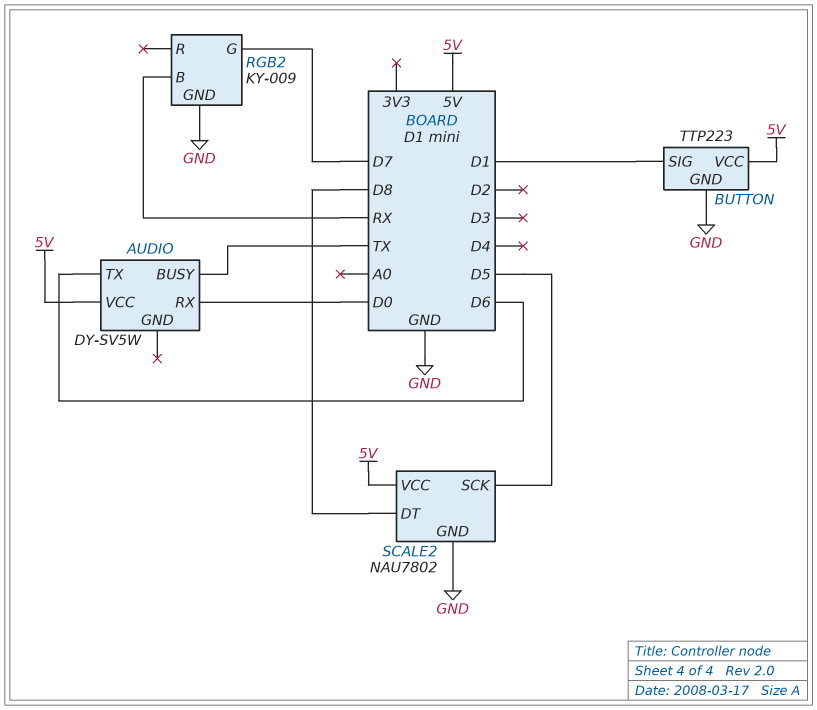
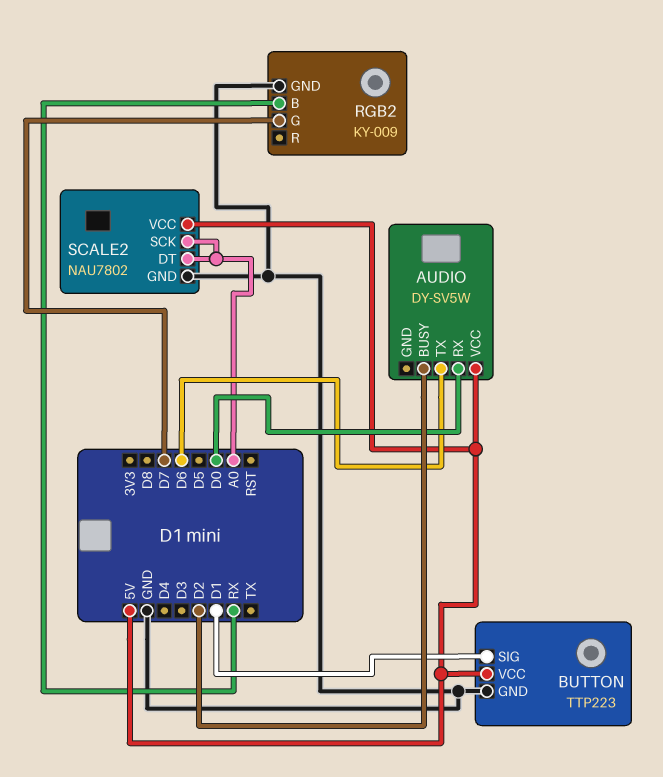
AUDIO pin BUSY: TX -> D2
SCALE2 pin DT: D8 -> A0
SCALE2 pin SCK: D5 -> A0

